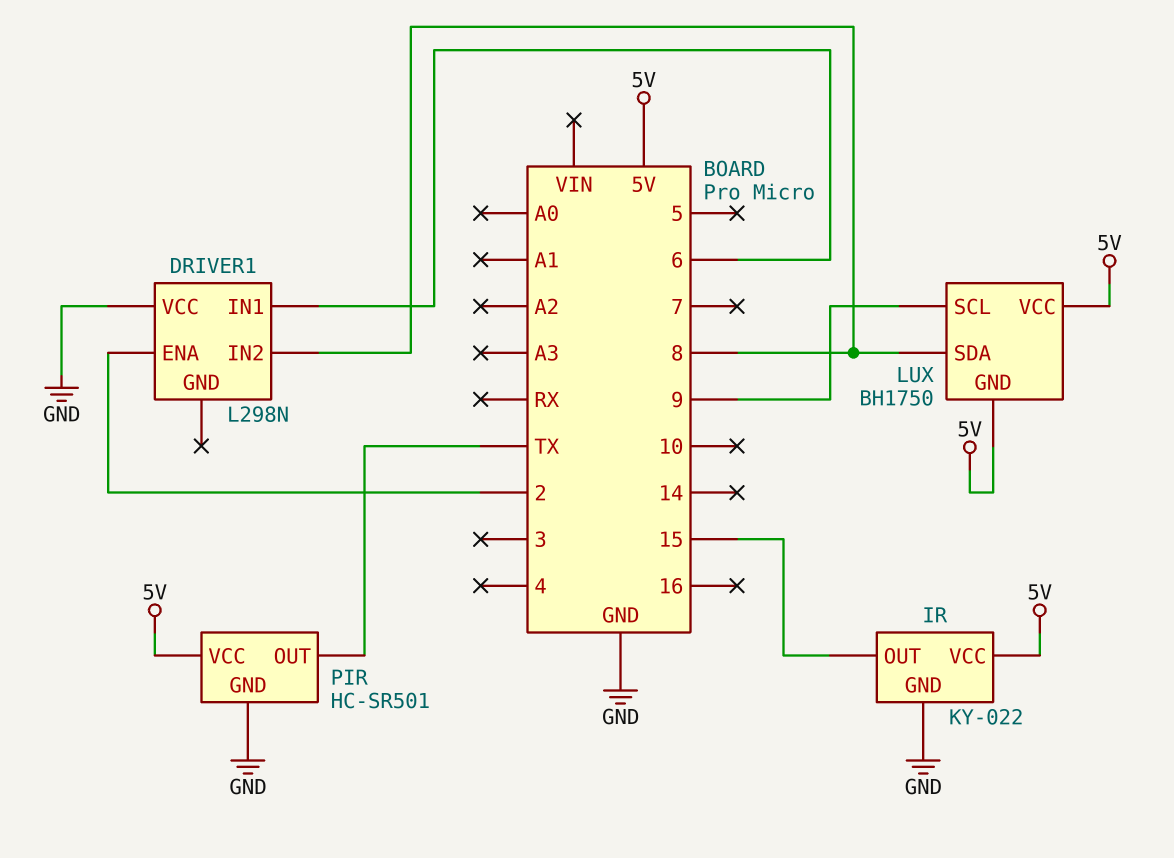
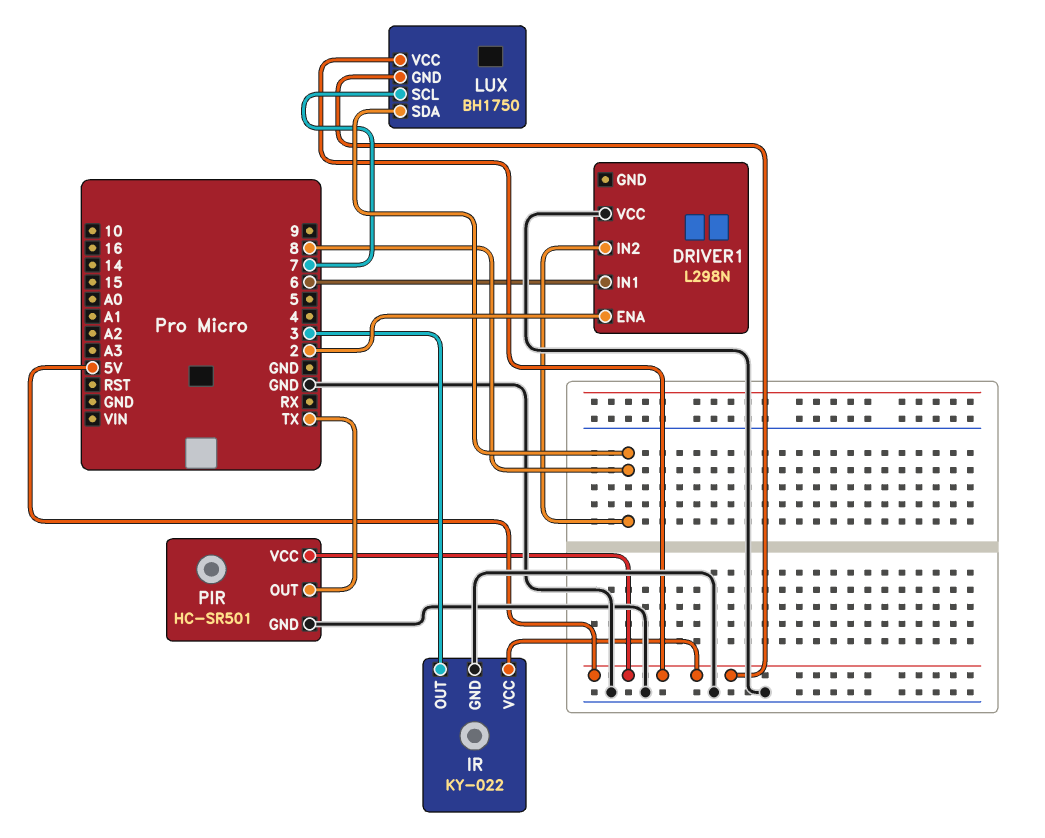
IR pin OUT: 15 -> 3
LUX pin SCL: 9 -> 7

